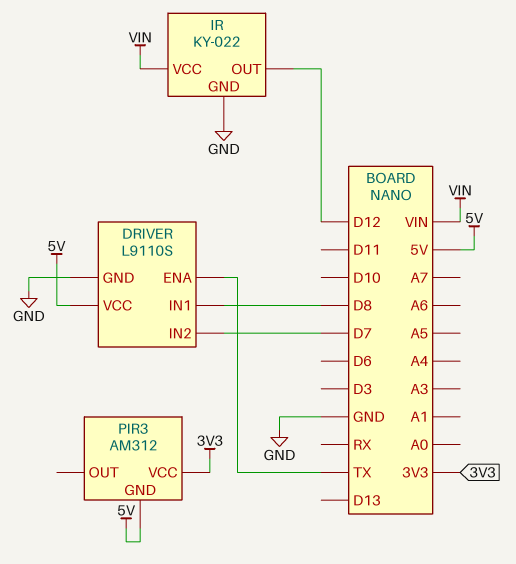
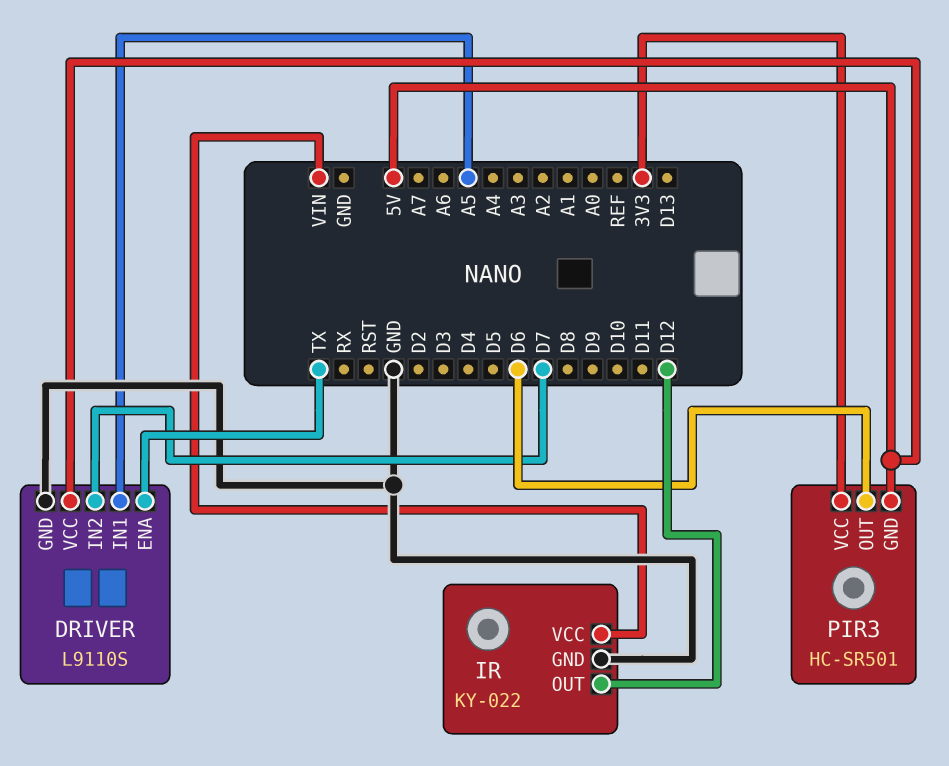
DRIVER pin IN1: D8 -> A5
PIR3: AM312 -> HC-SR501
PIR3 pin OUT: none -> D6

